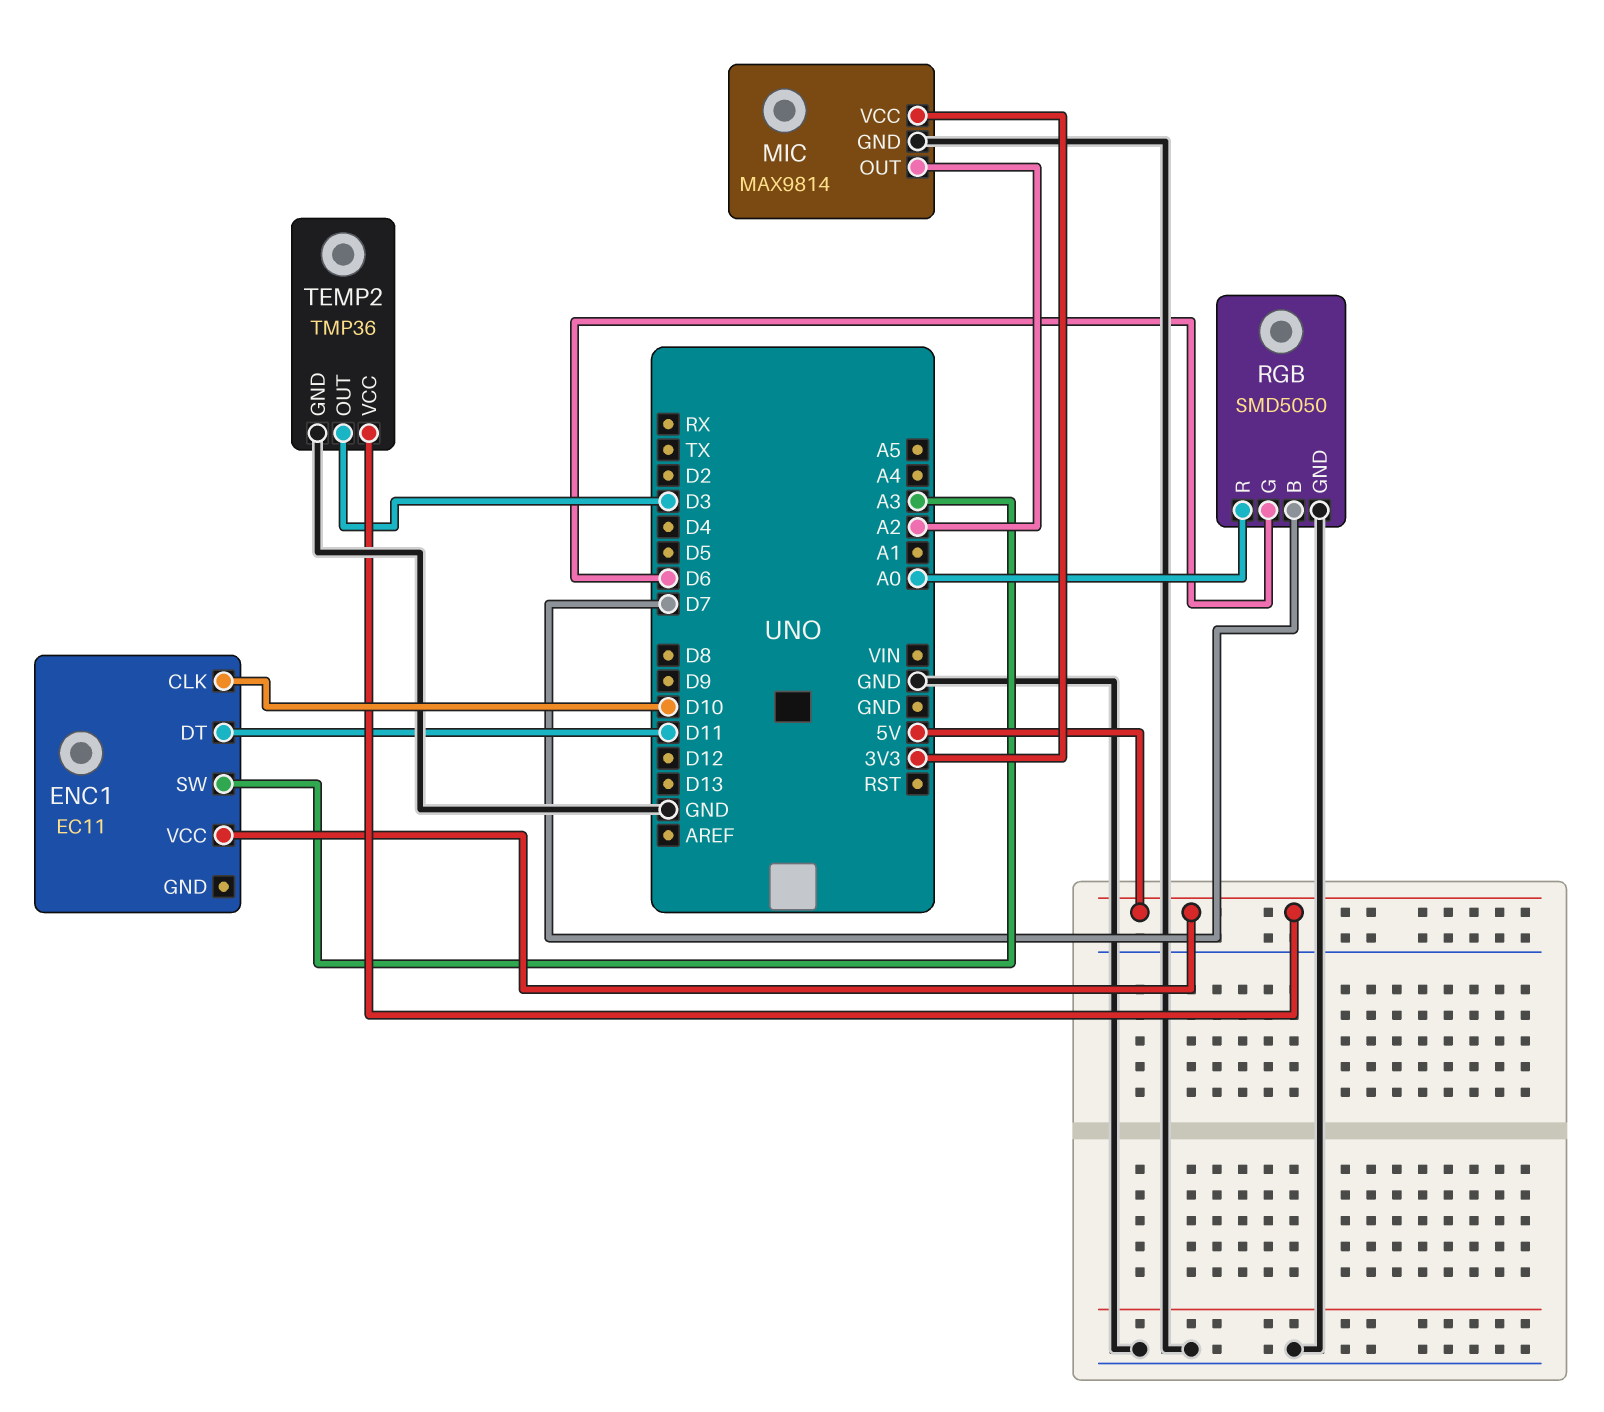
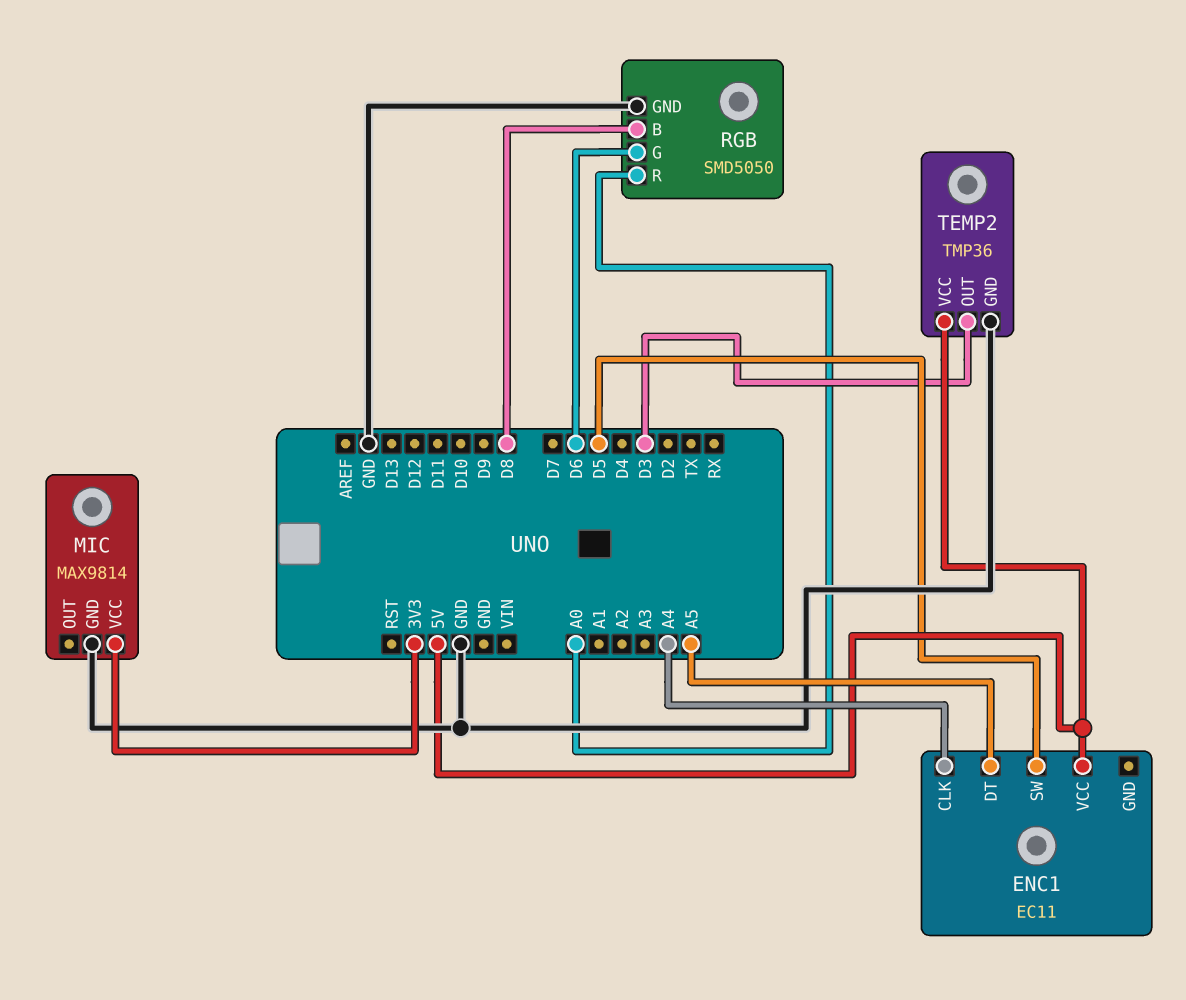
ENC1 pin CLK: D10 -> A4
ENC1 pin DT: D11 -> A5
ENC1 pin SW: A3 -> D5
MIC pin OUT: A2 -> none
RGB pin B: D7 -> D8

